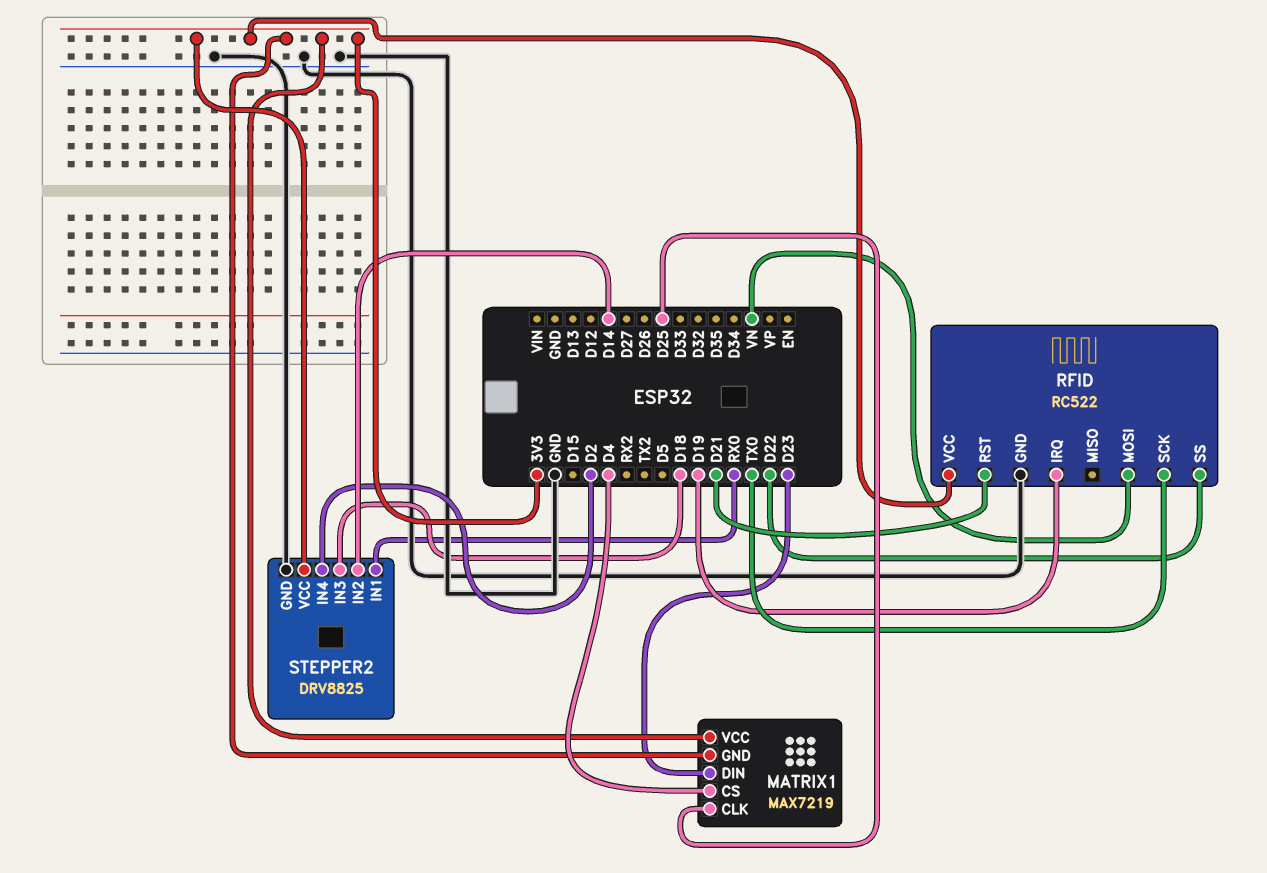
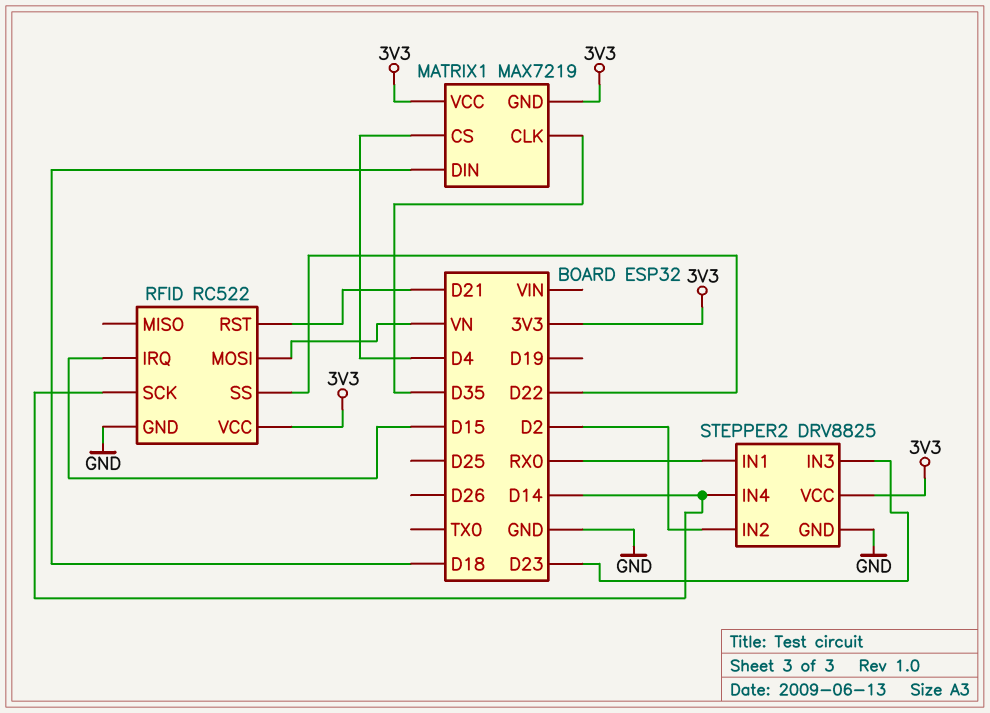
MATRIX1 pin CLK: D25 -> D35
MATRIX1 pin DIN: D23 -> D18
RFID pin IRQ: D19 -> D15
RFID pin SCK: TX0 -> D14
STEPPER2 pin IN2: D14 -> D2
STEPPER2 pin IN3: D18 -> D23
STEPPER2 pin IN4: D2 -> D14

